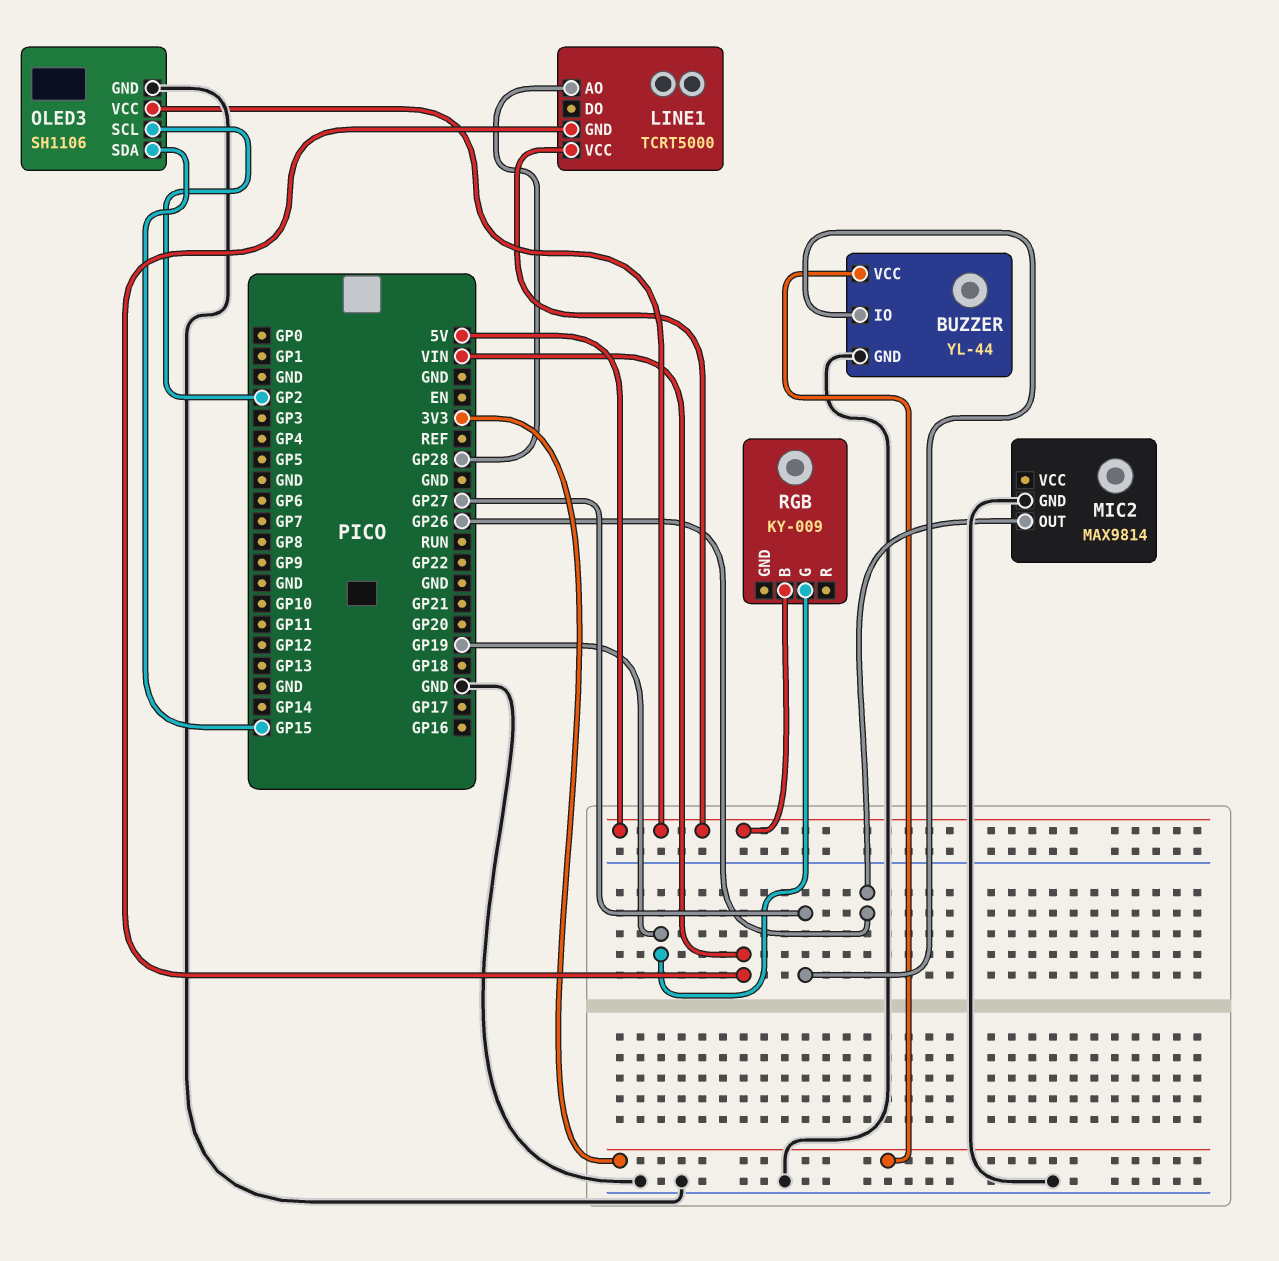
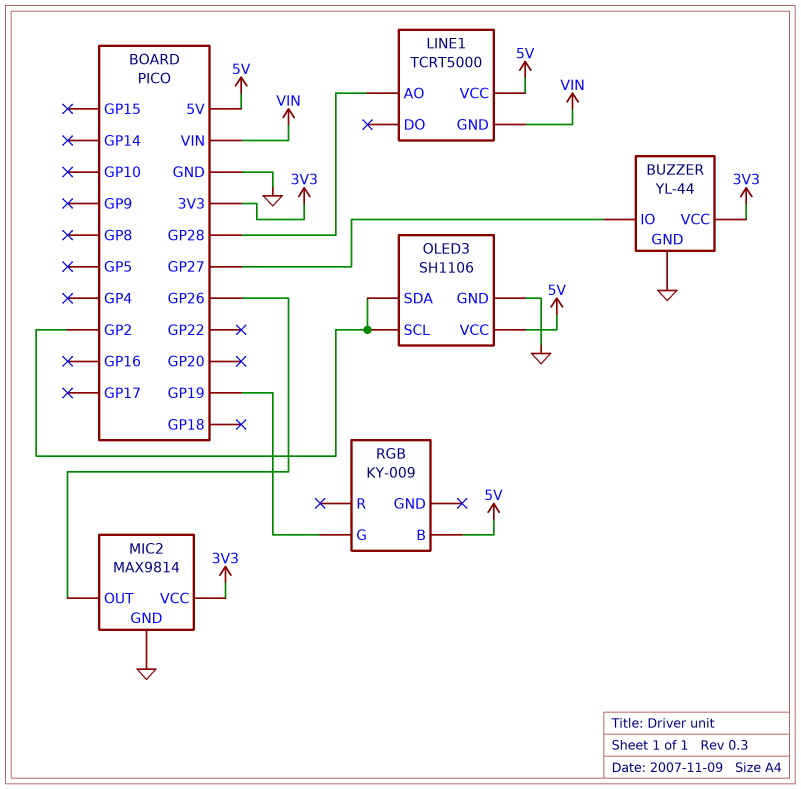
MIC2 pin VCC: none -> 3V3
OLED3 pin SDA: GP15 -> GP2

